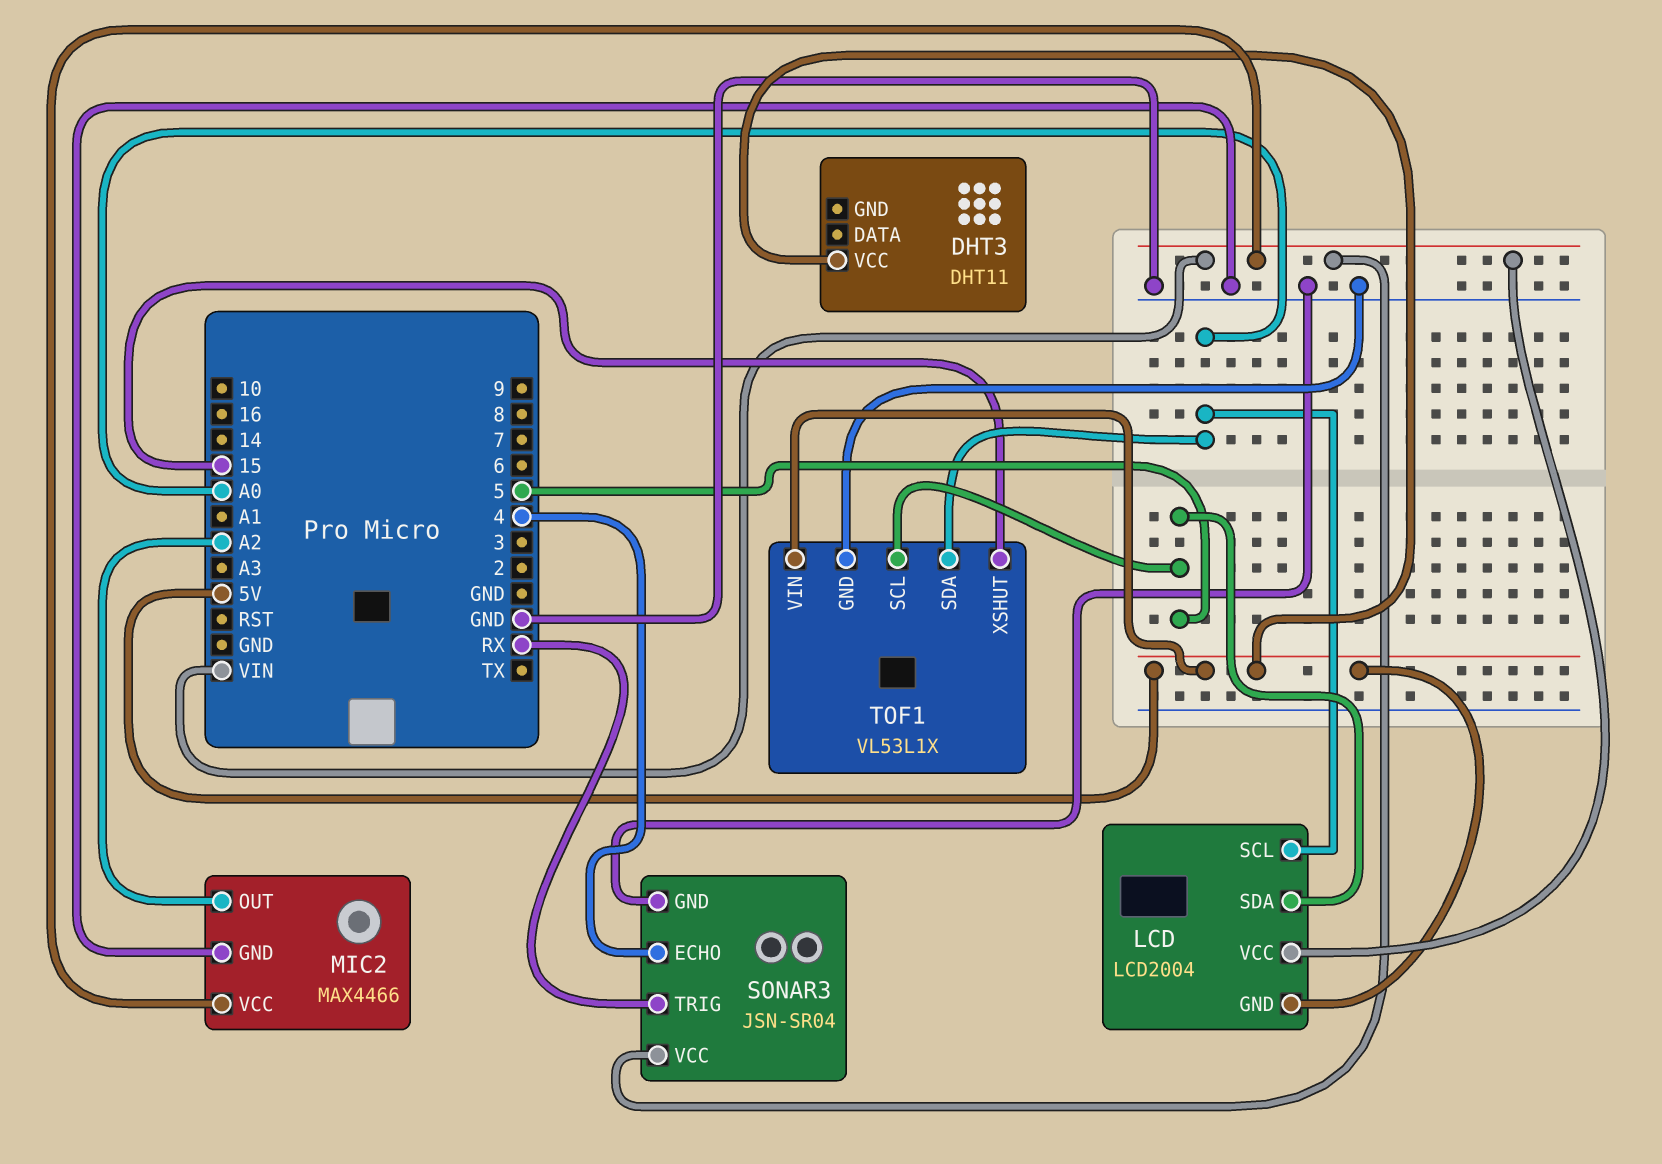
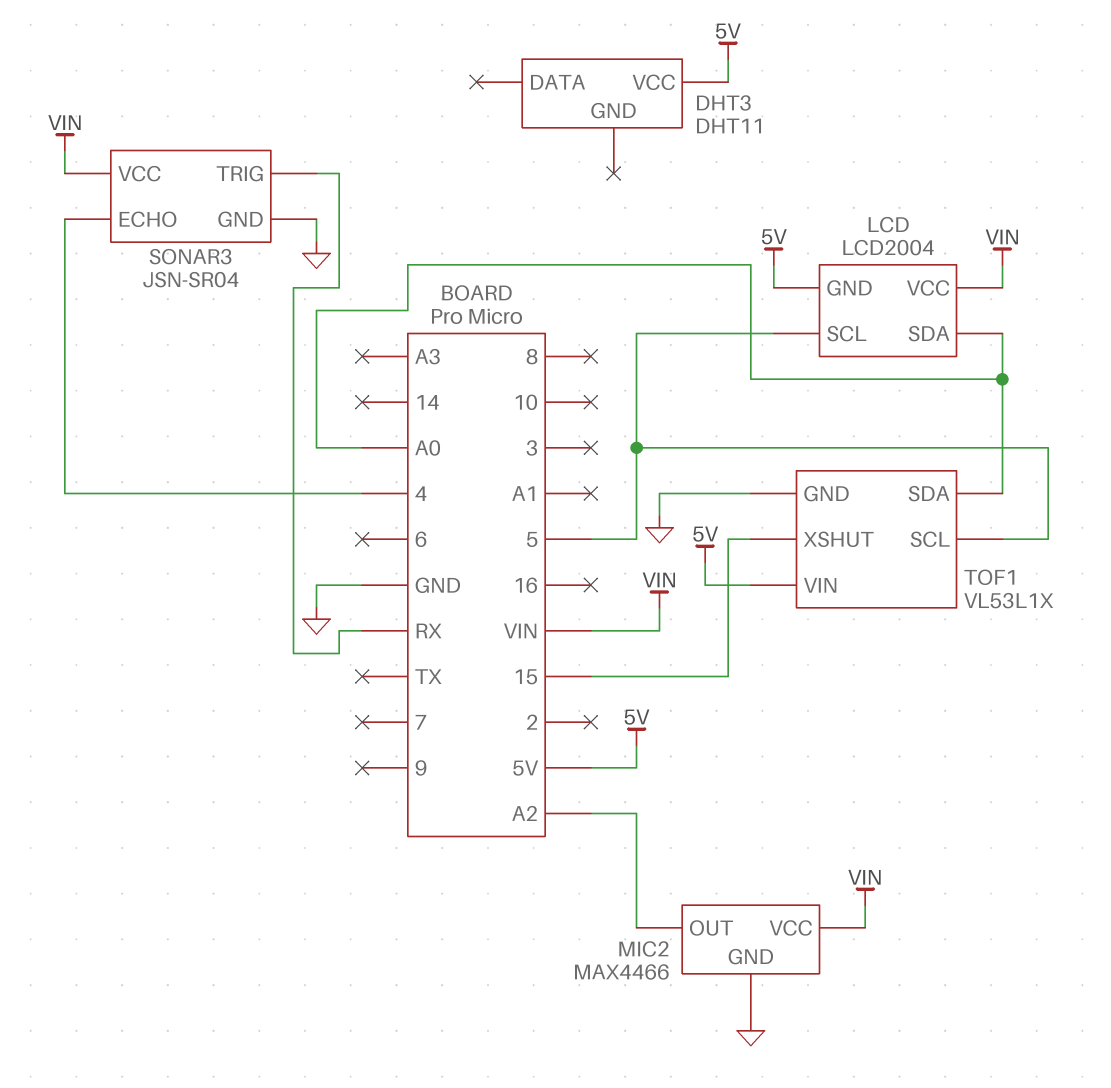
LCD pin SCL: A0 -> 5
LCD pin SDA: 5 -> A0

